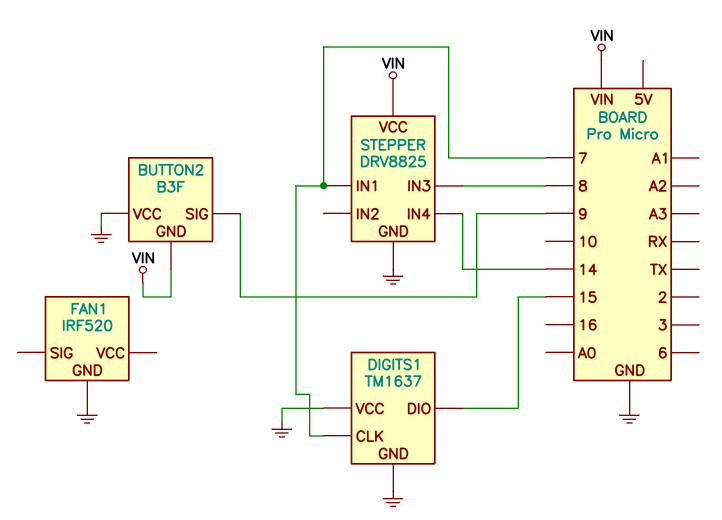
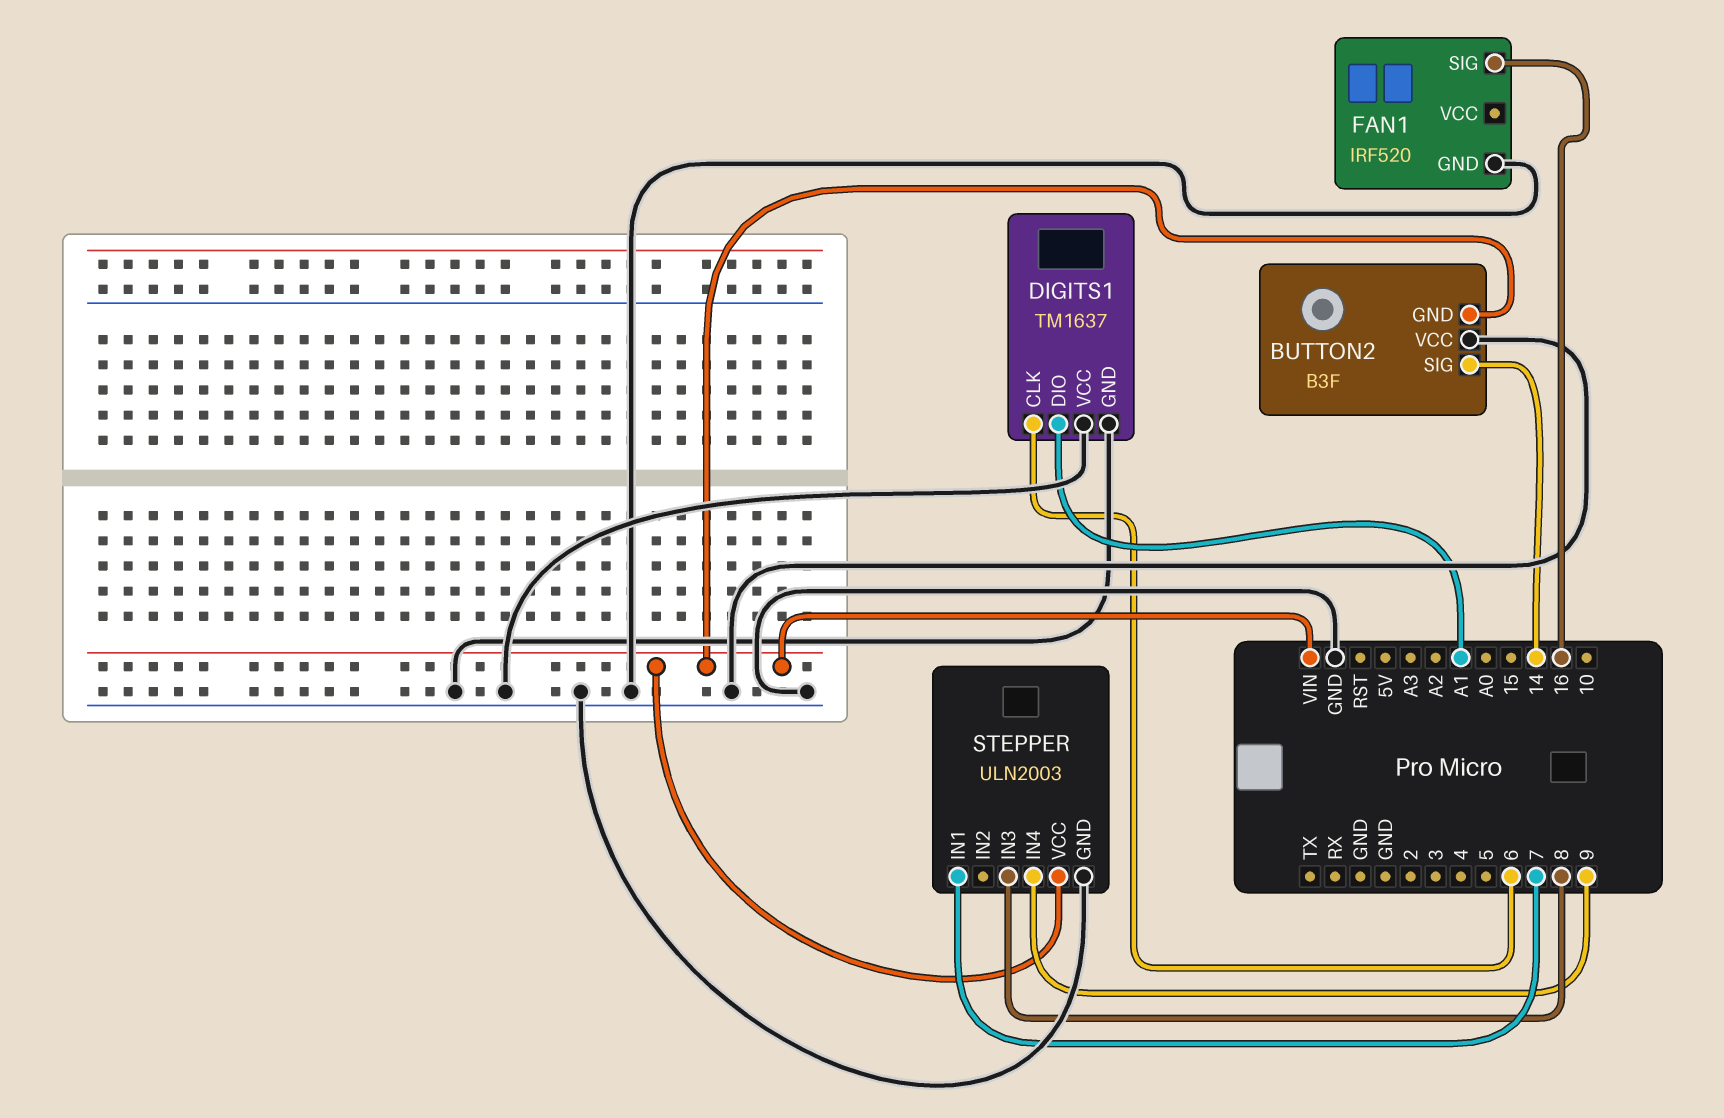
BUTTON2 pin SIG: 9 -> 14
DIGITS1 pin CLK: 7 -> 6
DIGITS1 pin DIO: 15 -> A1
FAN1 pin SIG: none -> 16
STEPPER: DRV8825 -> ULN2003
STEPPER pin IN4: 14 -> 9

